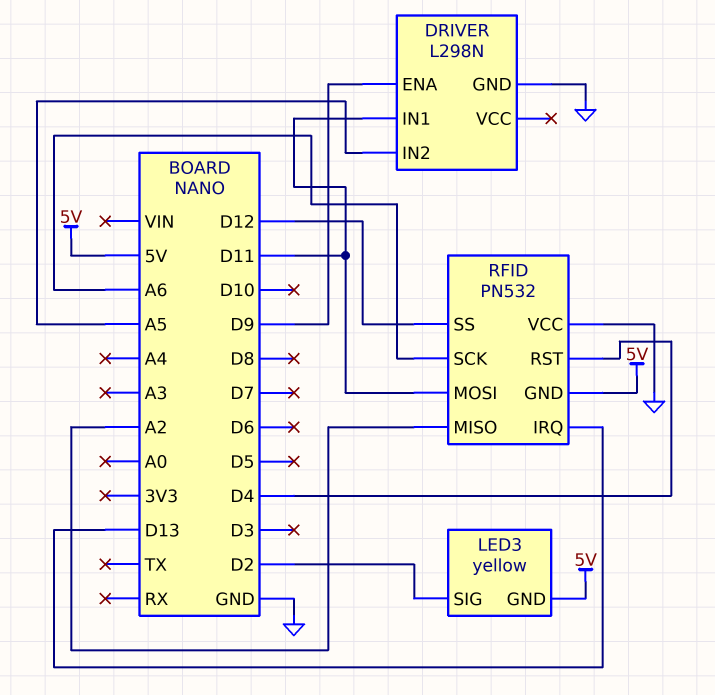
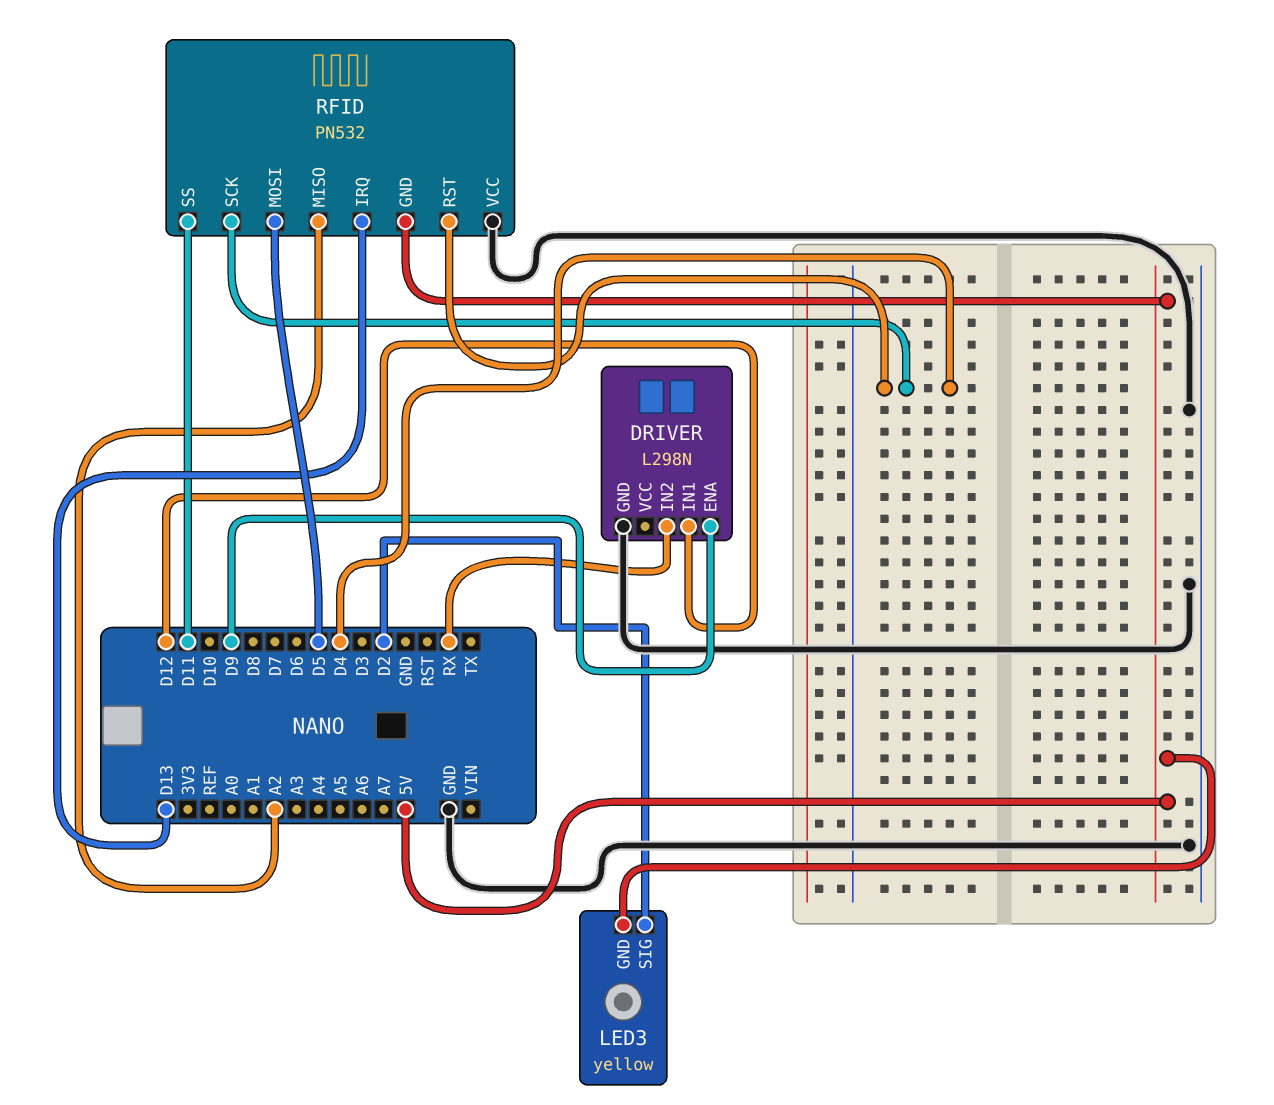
DRIVER pin IN1: D11 -> D12
DRIVER pin IN2: A5 -> RX
RFID pin MOSI: D11 -> D5
RFID pin SCK: A6 -> D4
RFID pin SS: D12 -> D11

